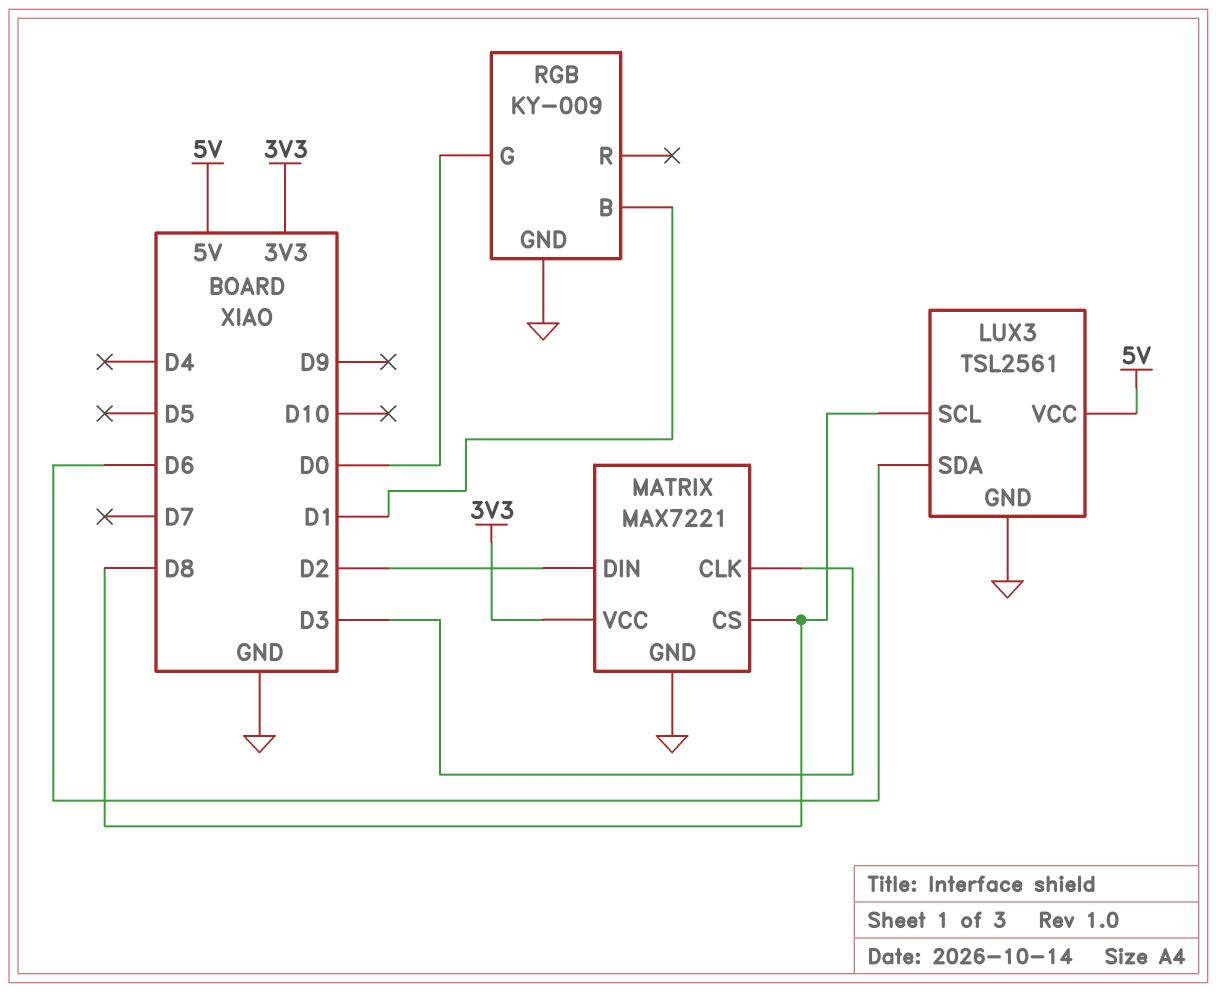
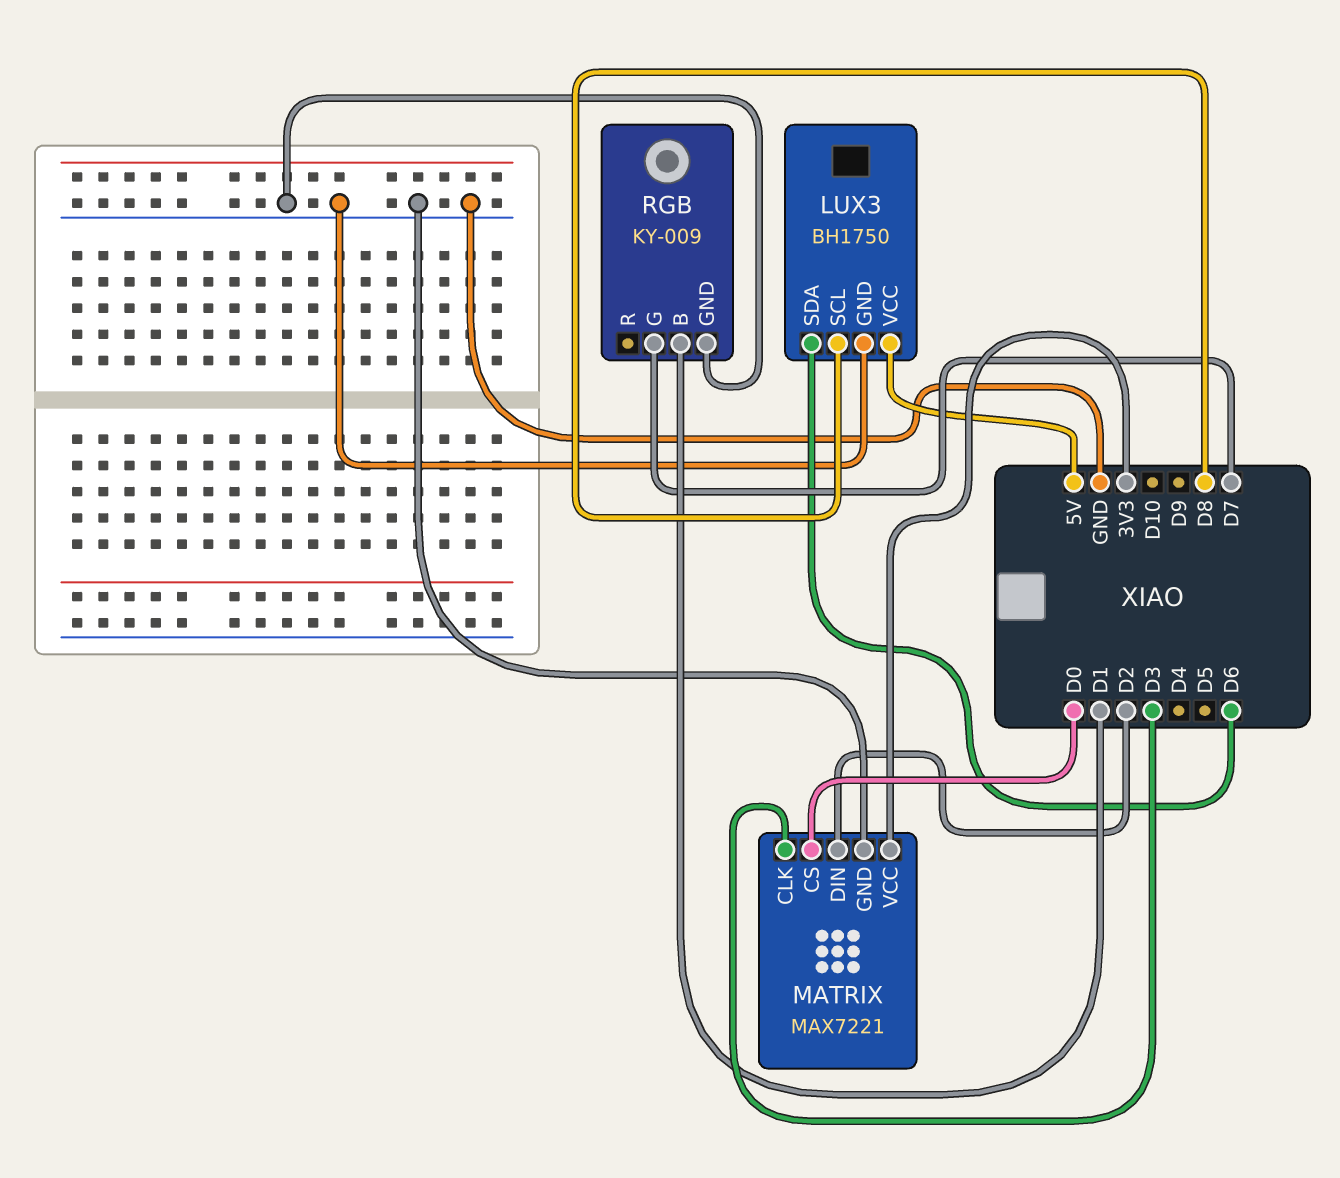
LUX3: TSL2561 -> BH1750
MATRIX pin CS: D8 -> D0
RGB pin G: D0 -> D7

